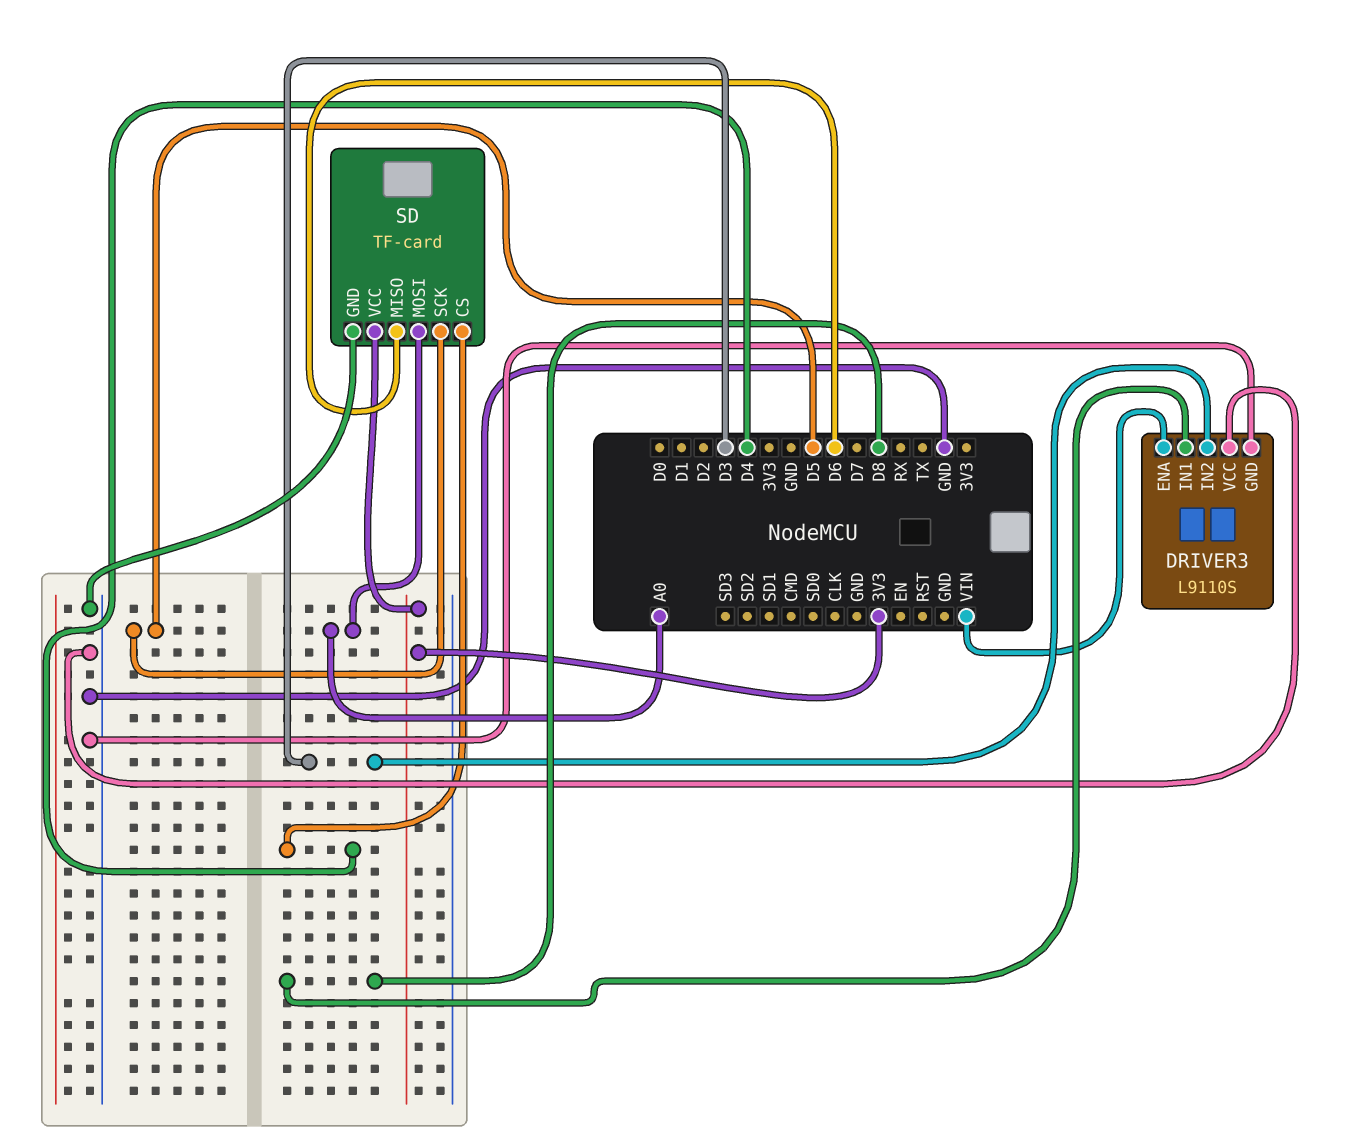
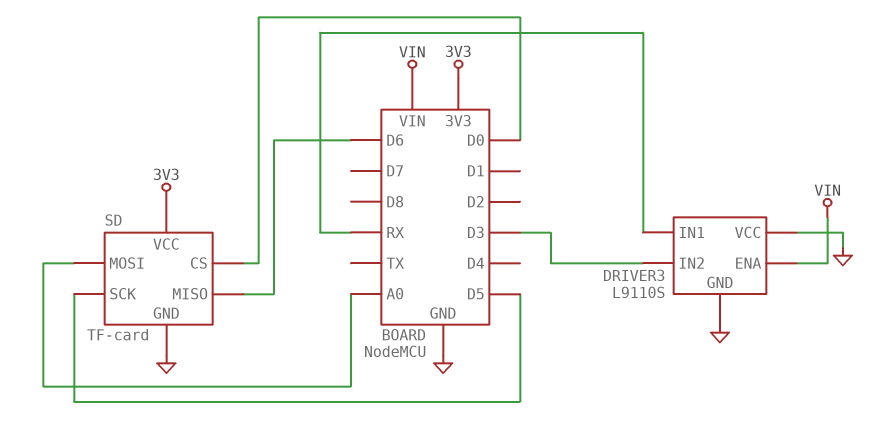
DRIVER3 pin IN1: D8 -> RX
SD pin CS: D4 -> D0

